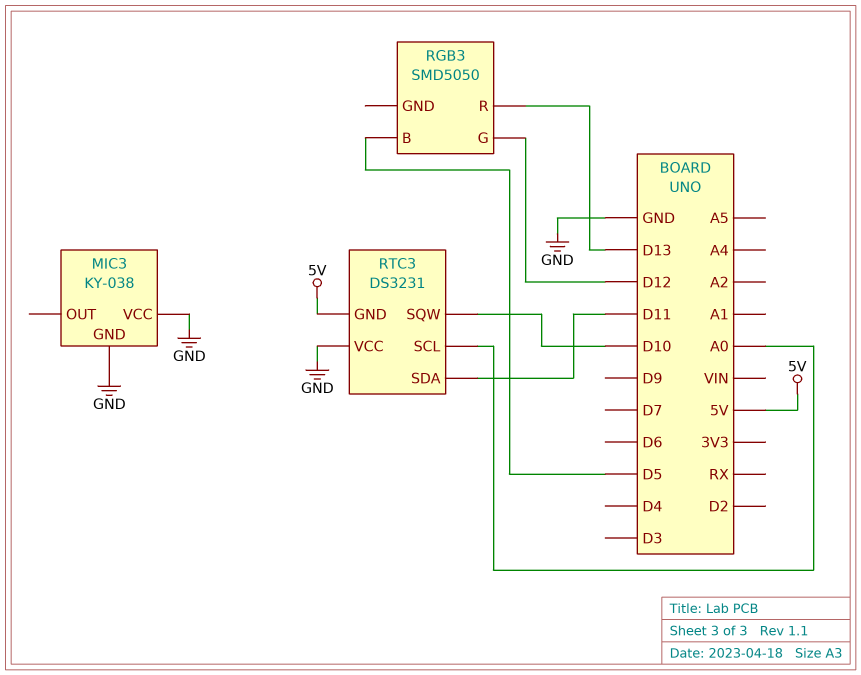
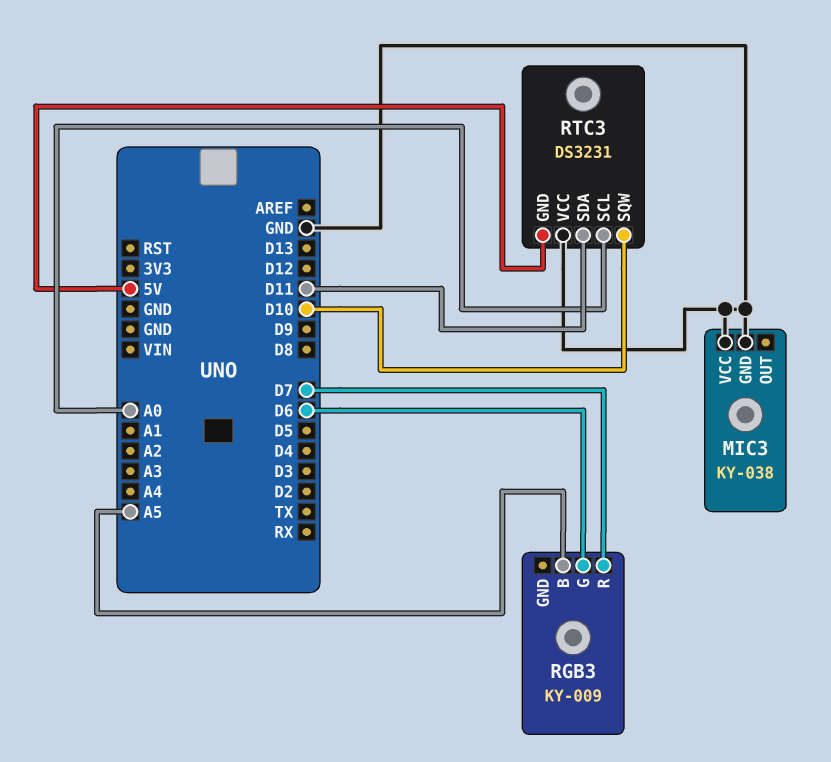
RGB3: SMD5050 -> KY-009
RGB3 pin B: D5 -> A5
RGB3 pin G: D12 -> D6
RGB3 pin R: D13 -> D7

